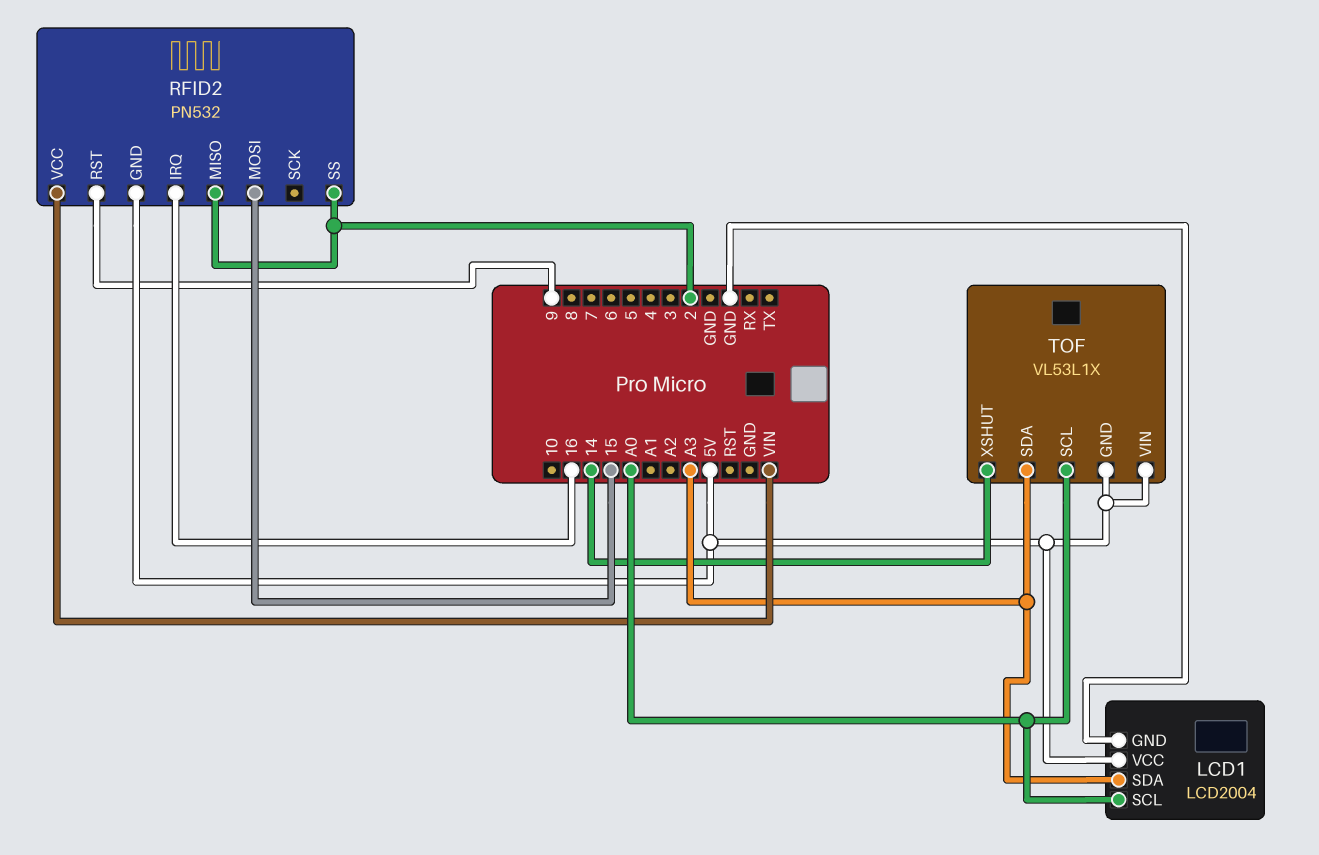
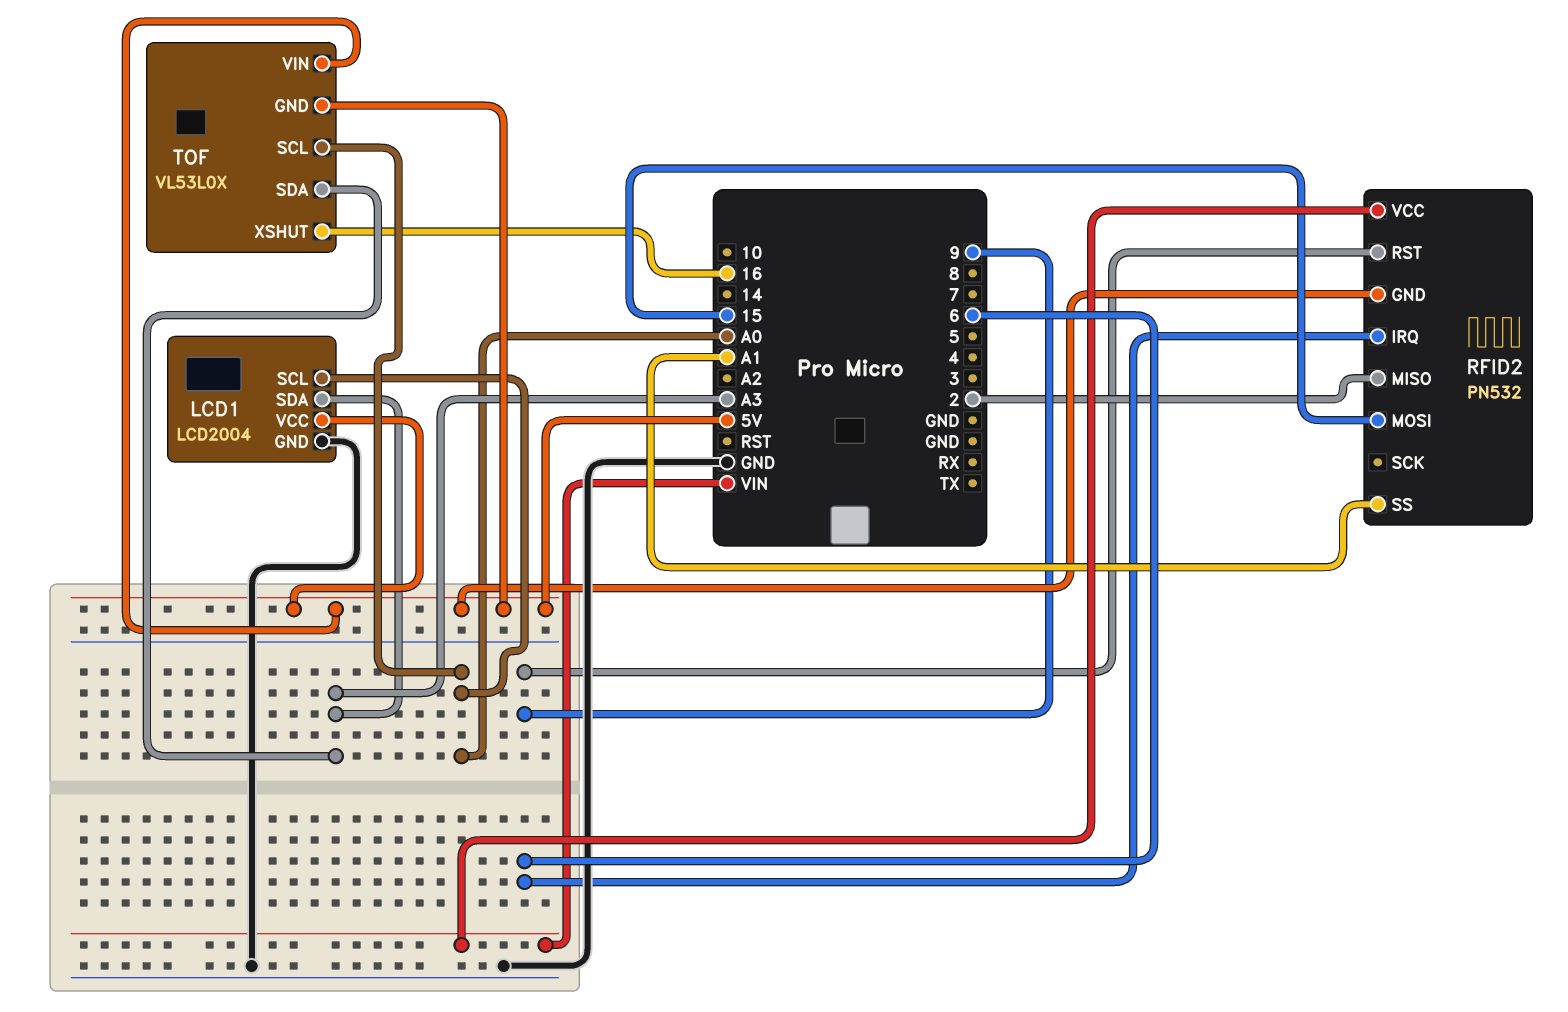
RFID2 pin IRQ: 16 -> 6
RFID2 pin SS: 2 -> A1
TOF: VL53L1X -> VL53L0X
TOF pin XSHUT: 14 -> 16

